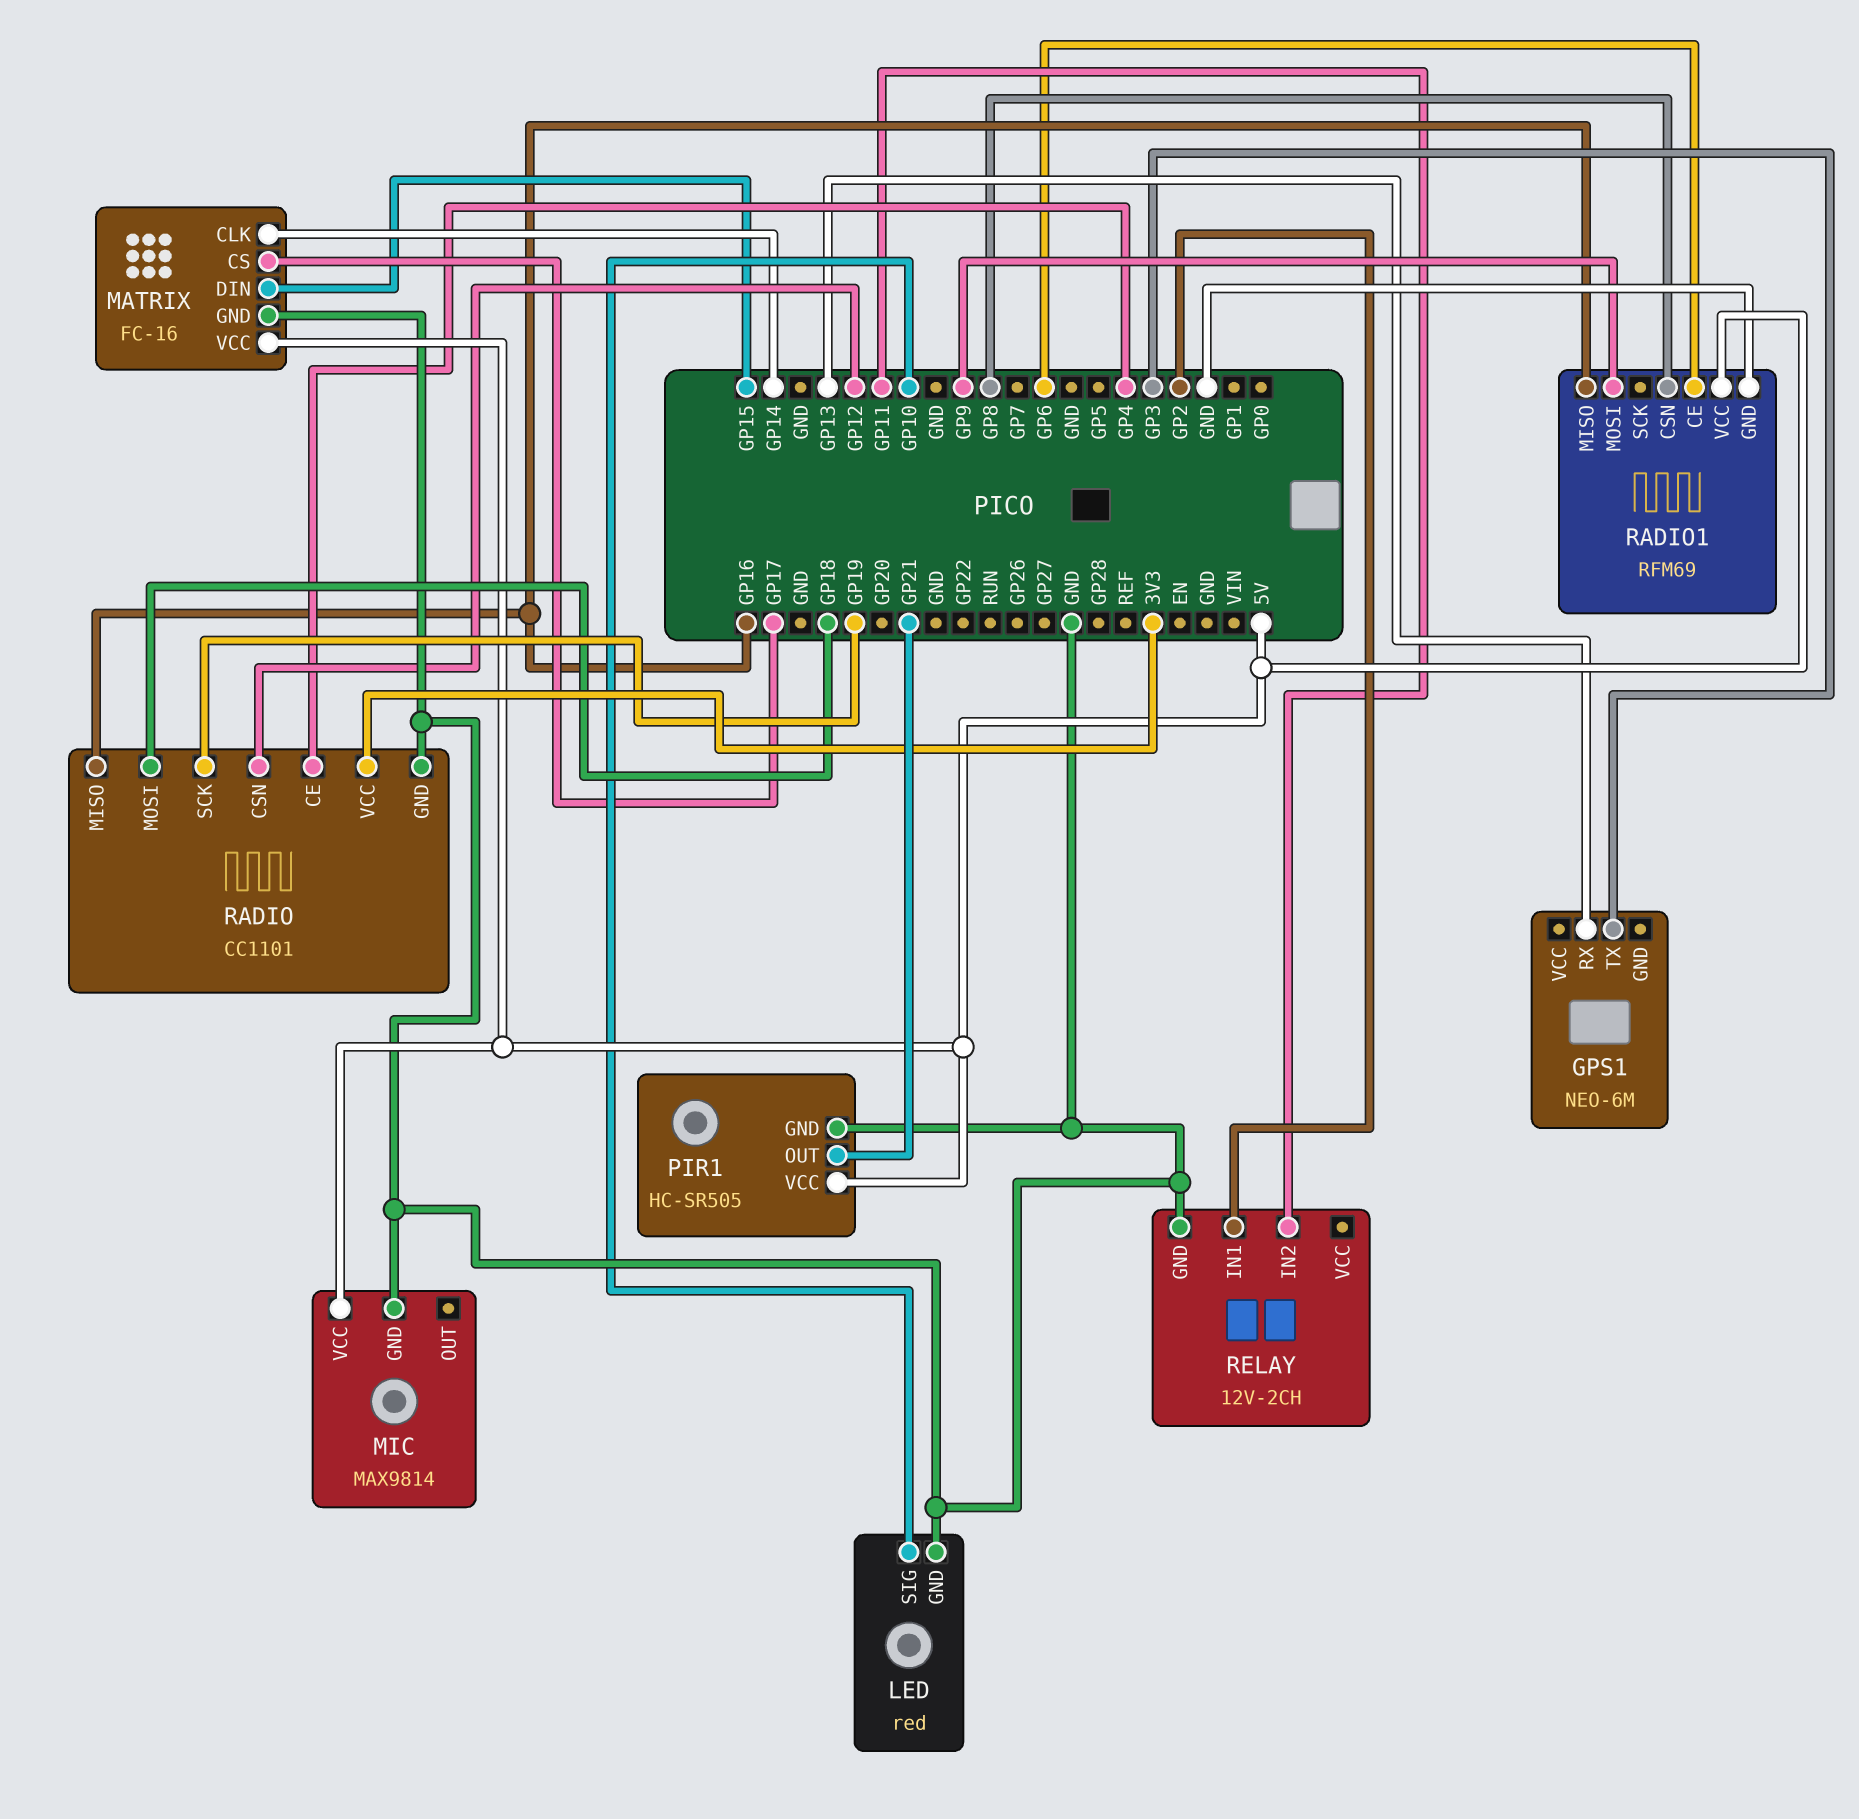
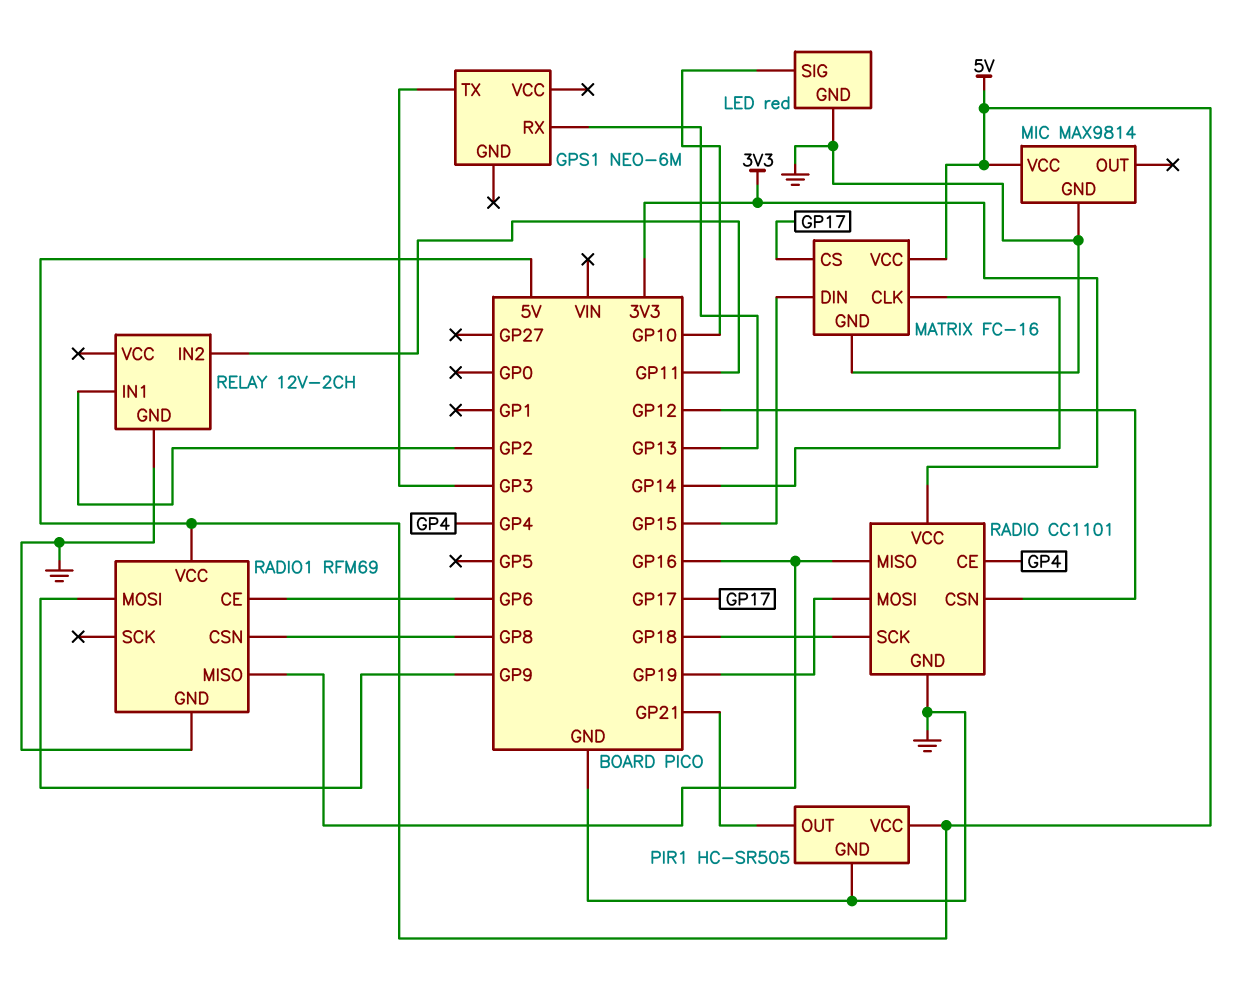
RADIO pin MOSI: GP18 -> GP19
RADIO pin SCK: GP19 -> GP18

